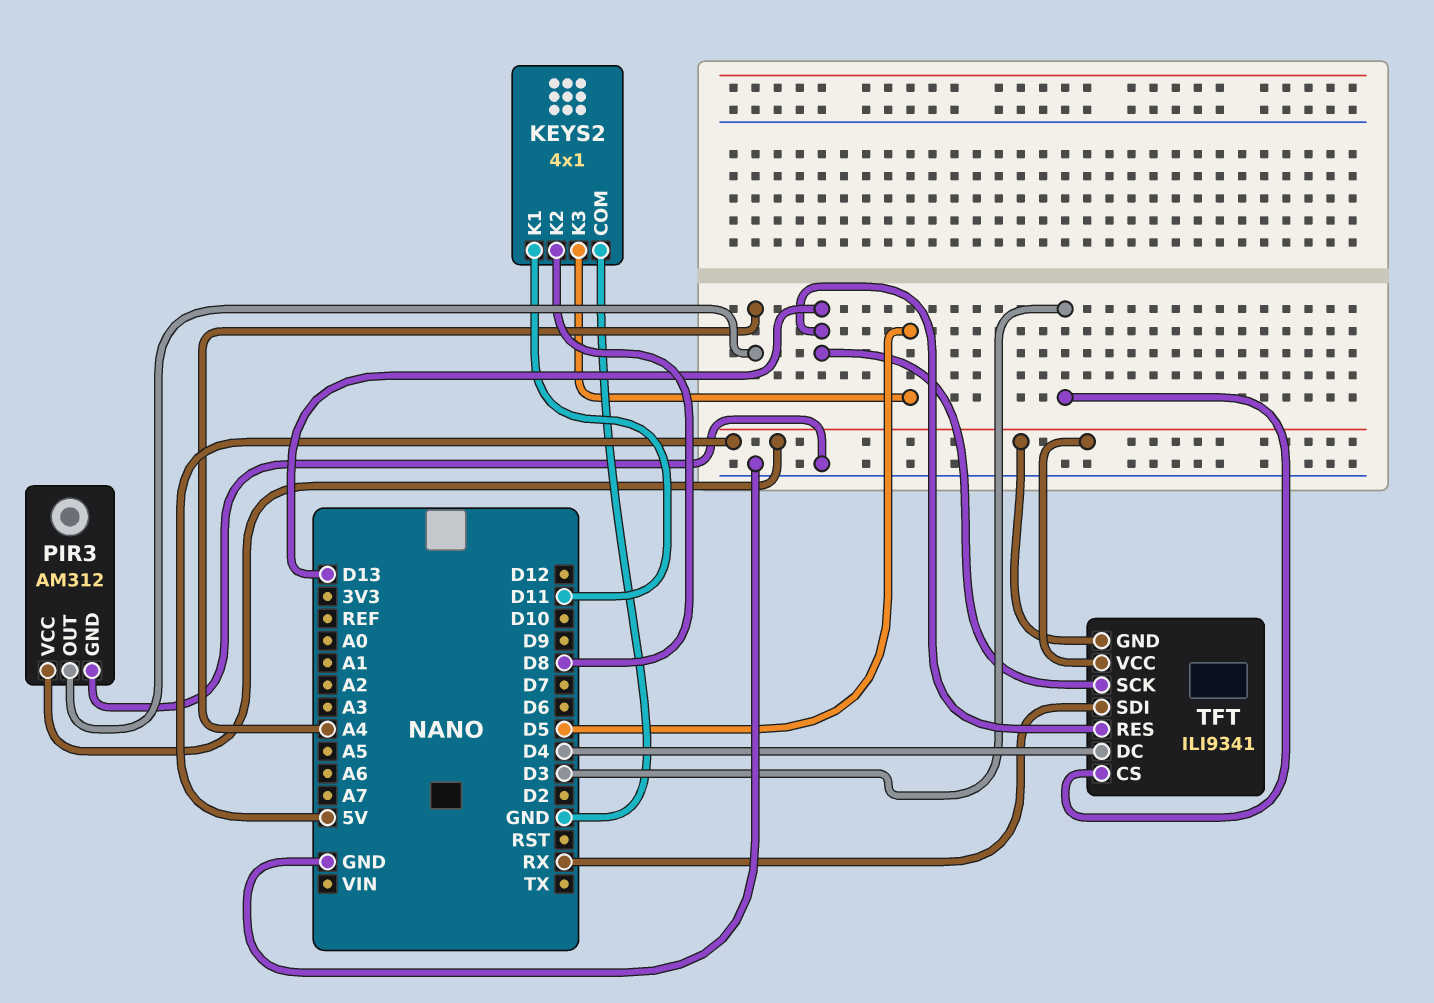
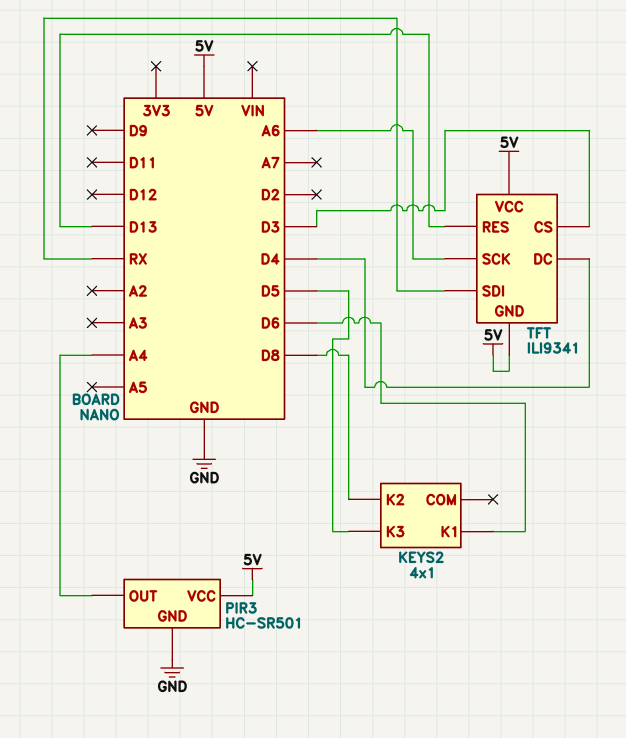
KEYS2 pin COM: GND -> none
KEYS2 pin K1: D11 -> D6
PIR3: AM312 -> HC-SR501
TFT pin SCK: D13 -> A6

